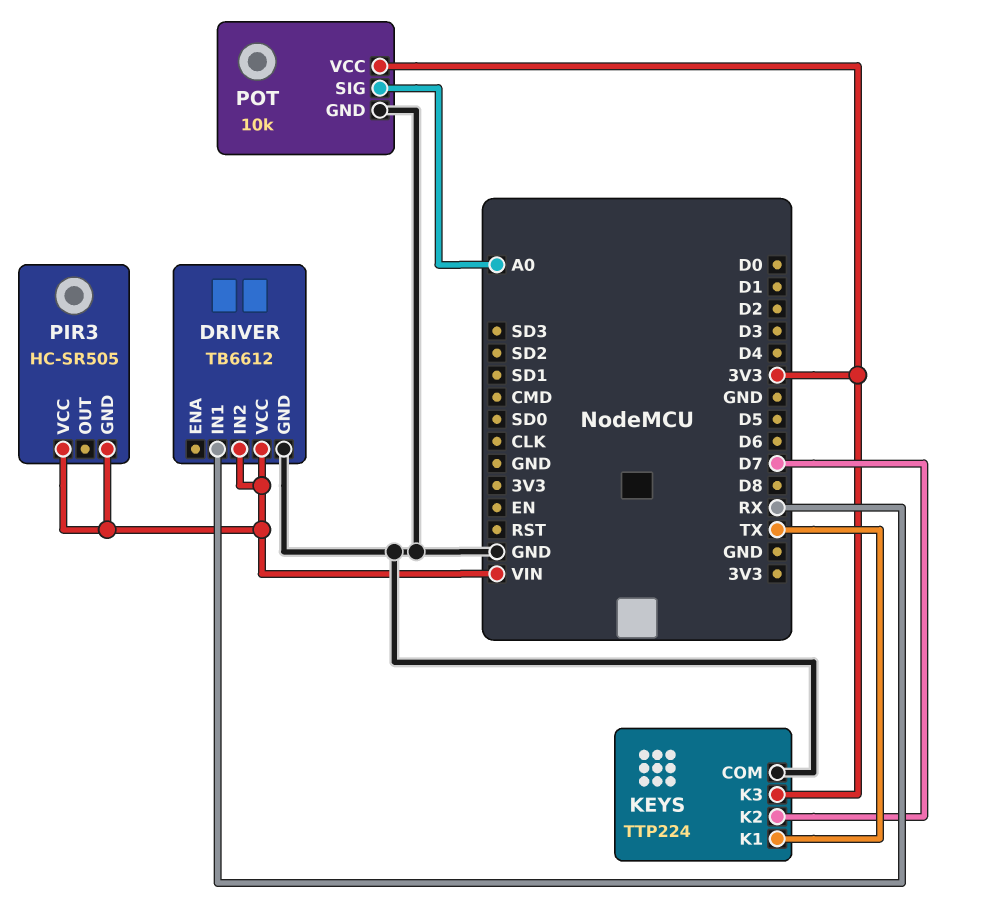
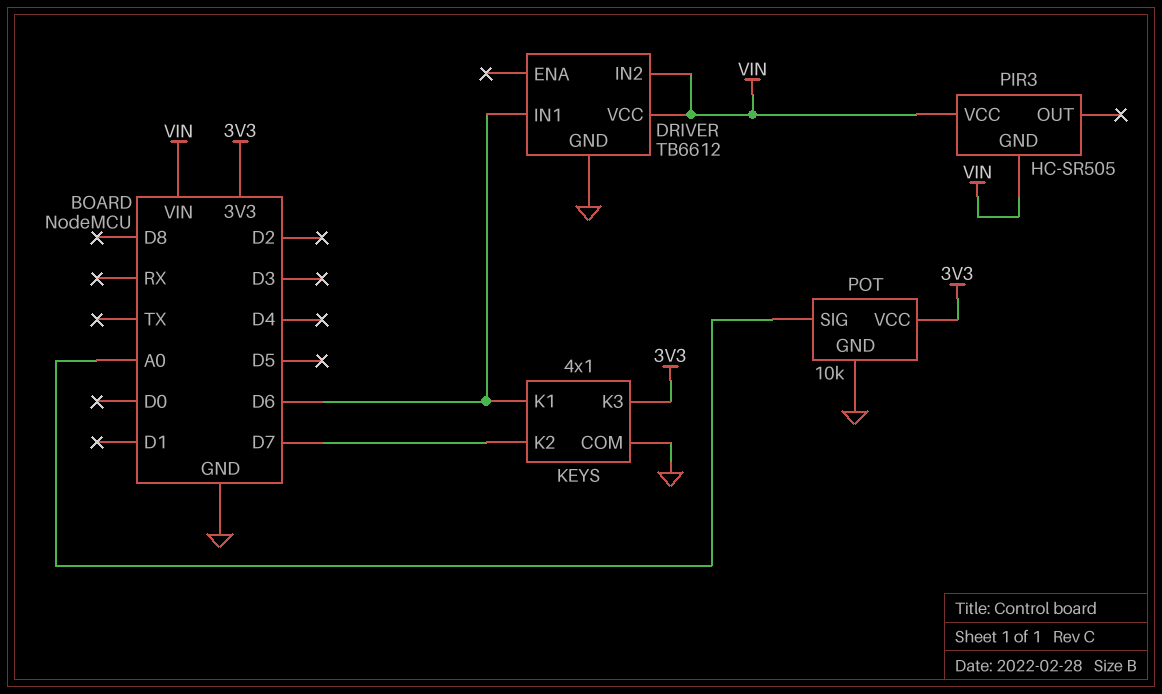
DRIVER pin IN1: RX -> D6
KEYS: TTP224 -> 4x1
KEYS pin K1: TX -> D6

